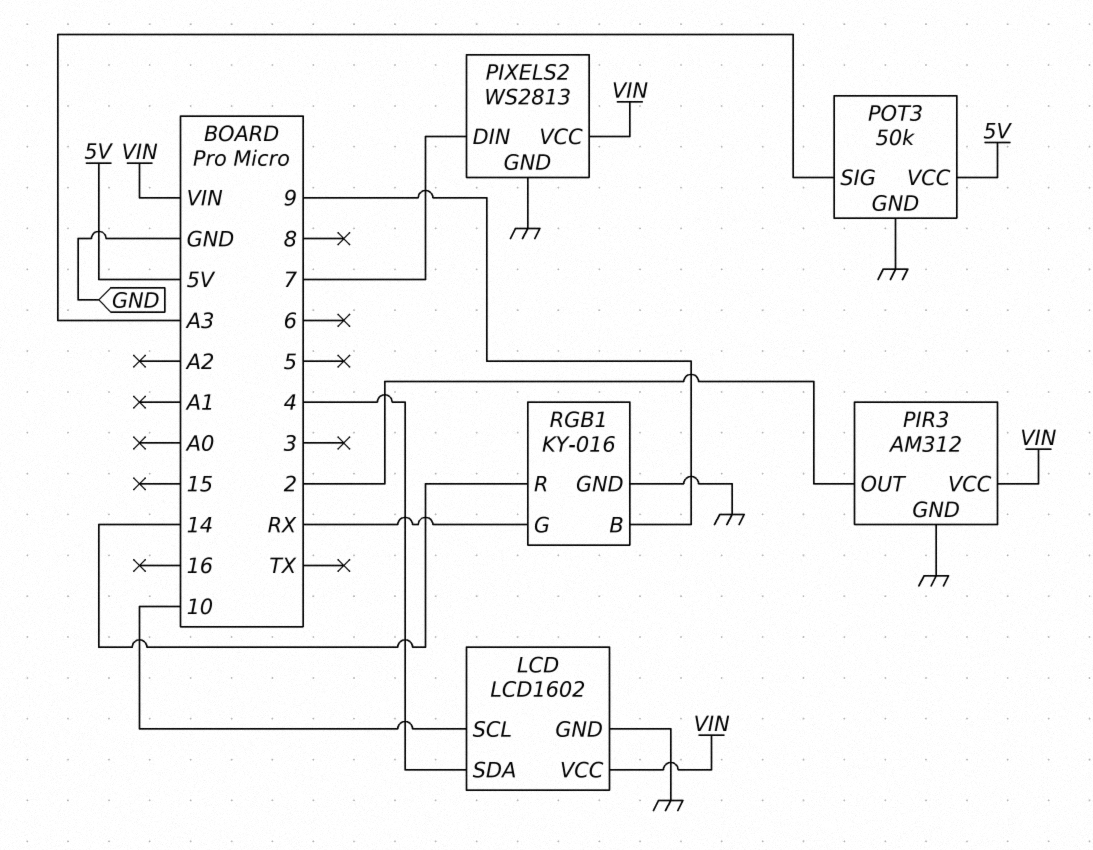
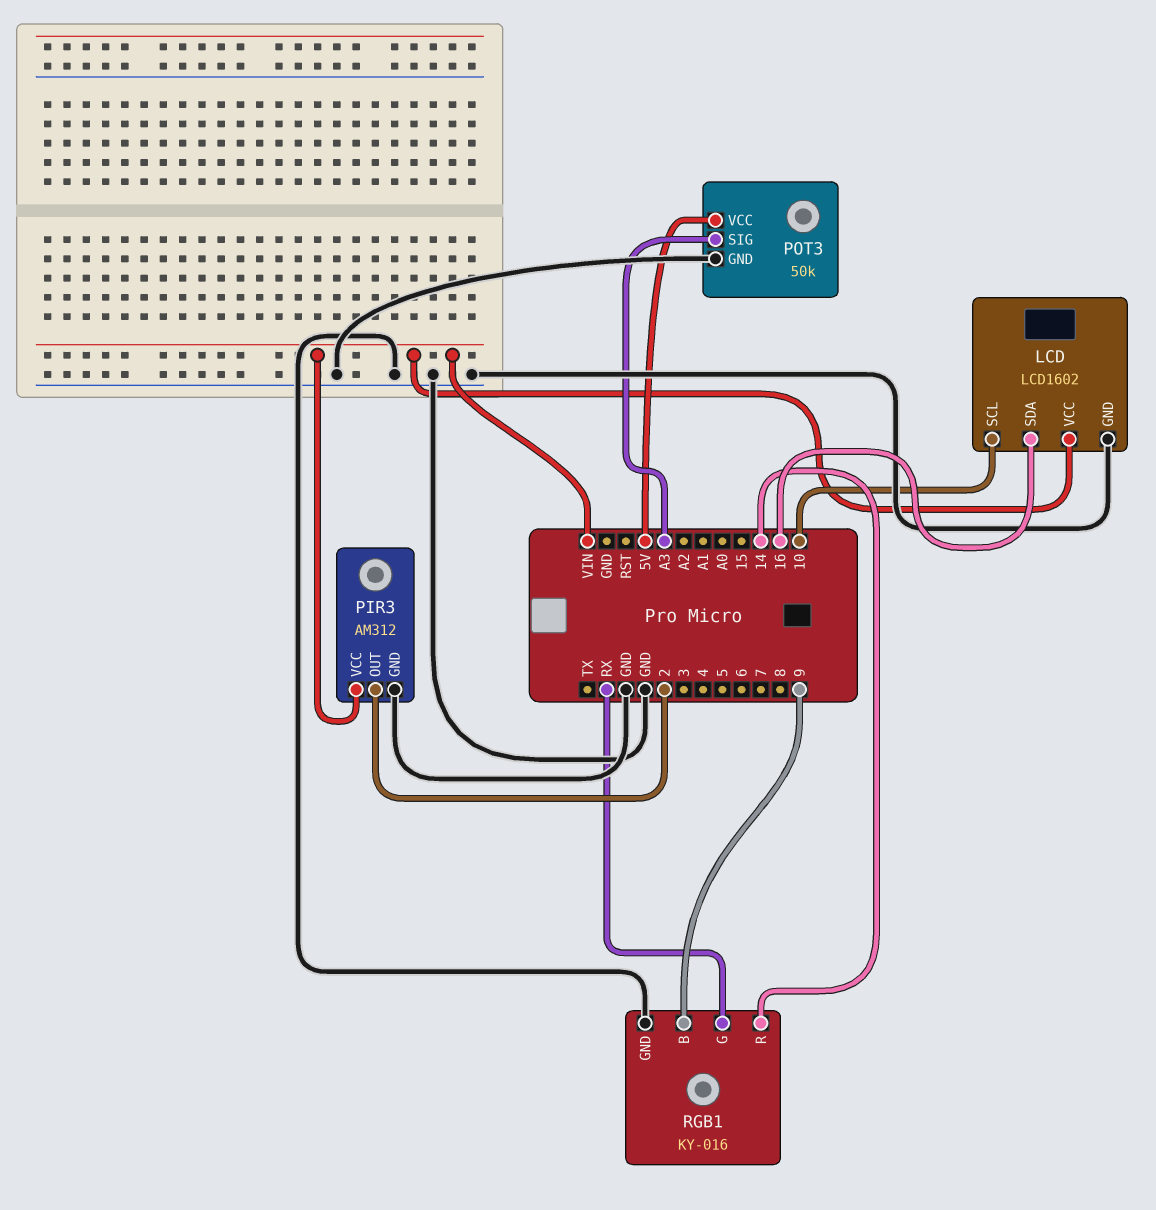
LCD pin SDA: 4 -> 16
PIXELS2: WS2813 -> none
PIXELS2 pin DIN: 7 -> none
PIXELS2 pin GND: GND -> none
PIXELS2 pin VCC: VIN -> none

